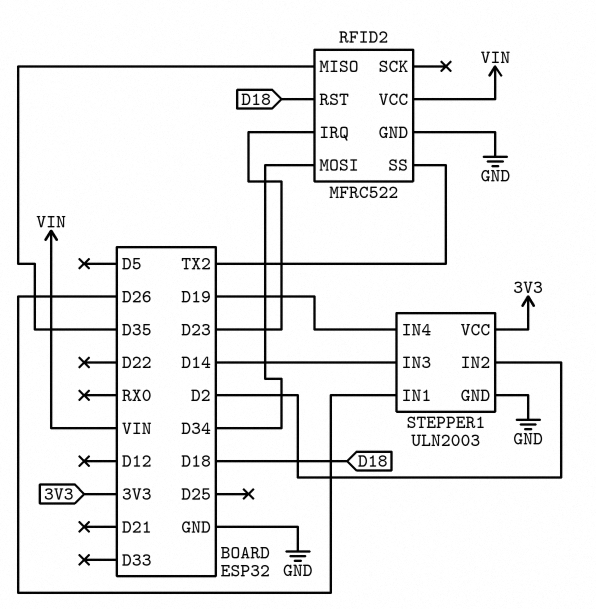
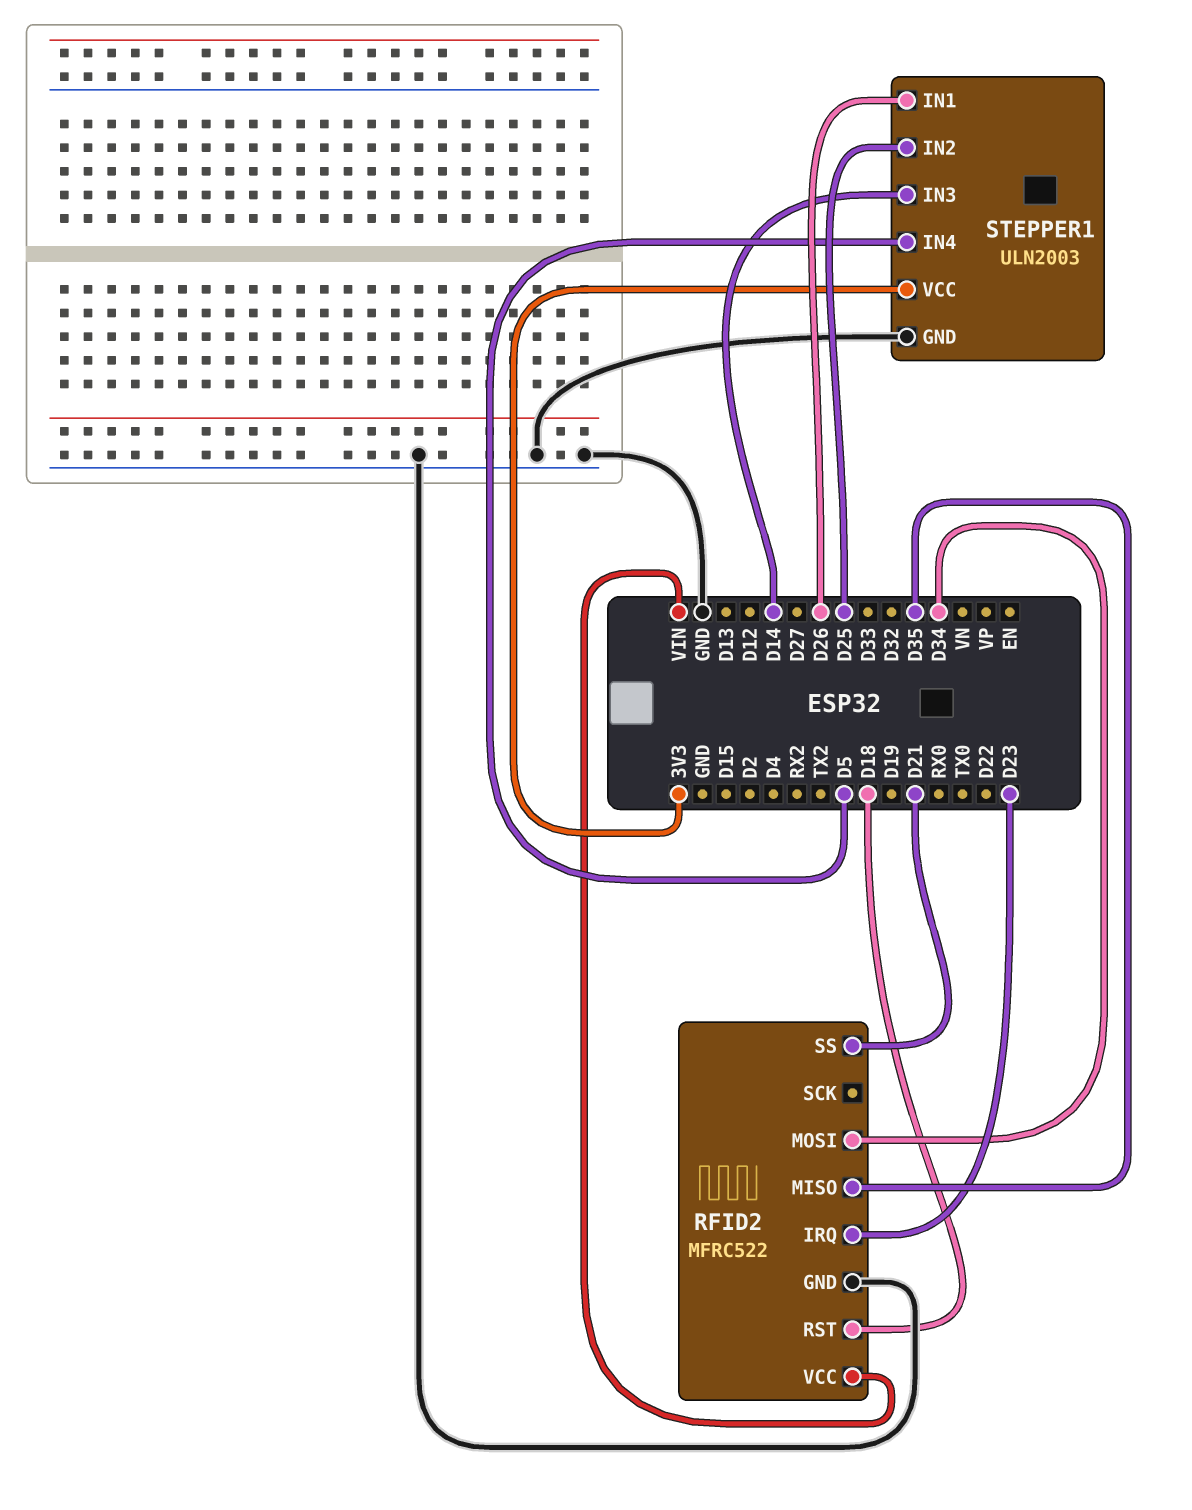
RFID2 pin SS: TX2 -> D21
STEPPER1 pin IN2: D2 -> D25
STEPPER1 pin IN4: D19 -> D5

